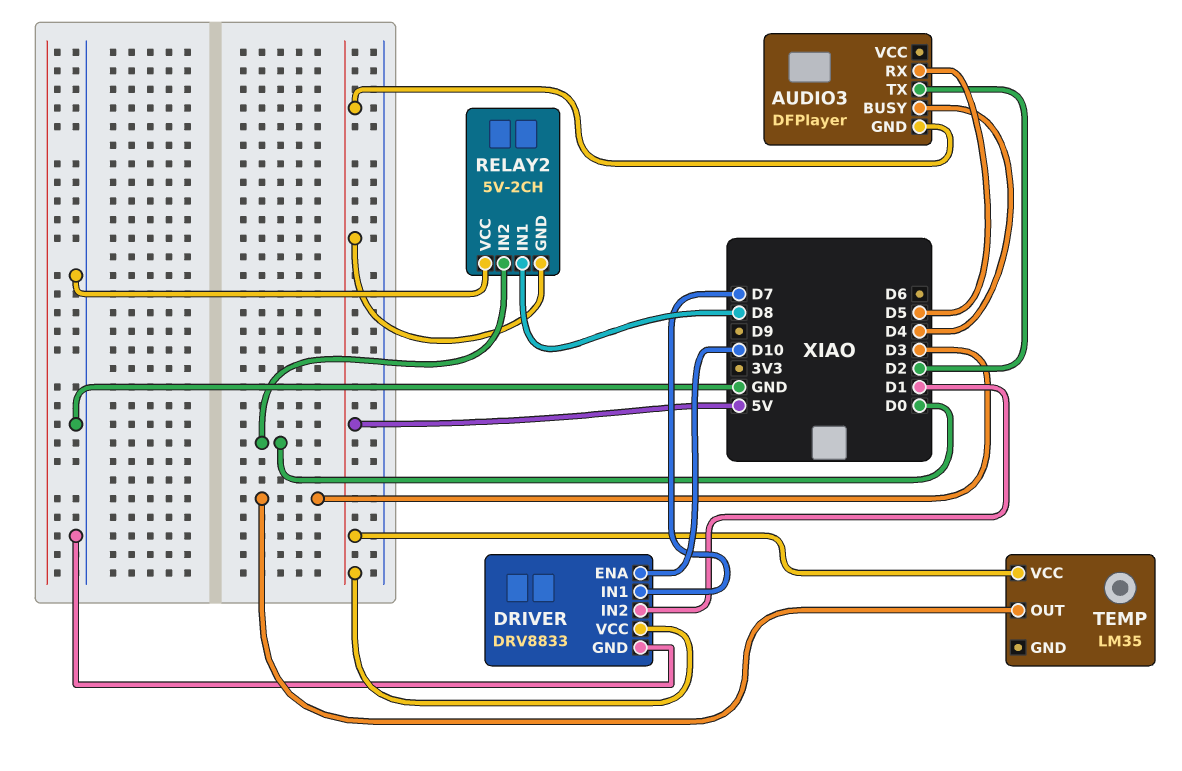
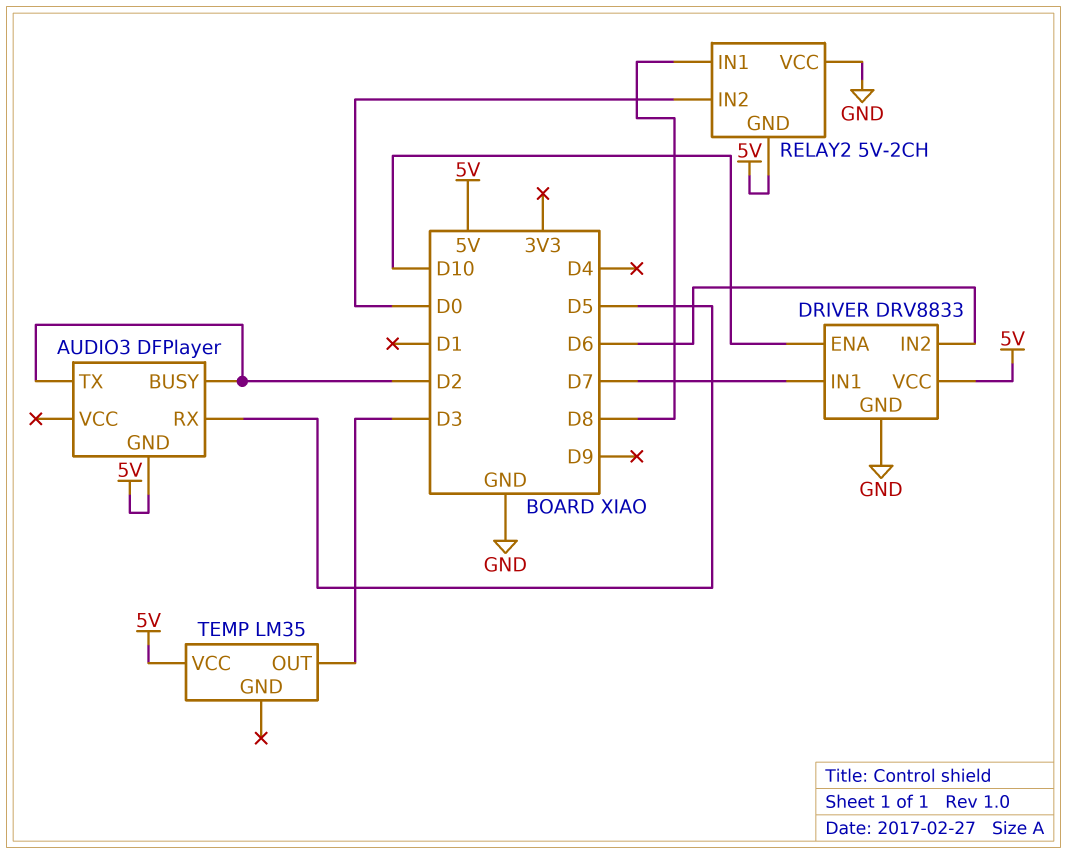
AUDIO3 pin BUSY: D4 -> D2
DRIVER pin IN2: D1 -> D6

